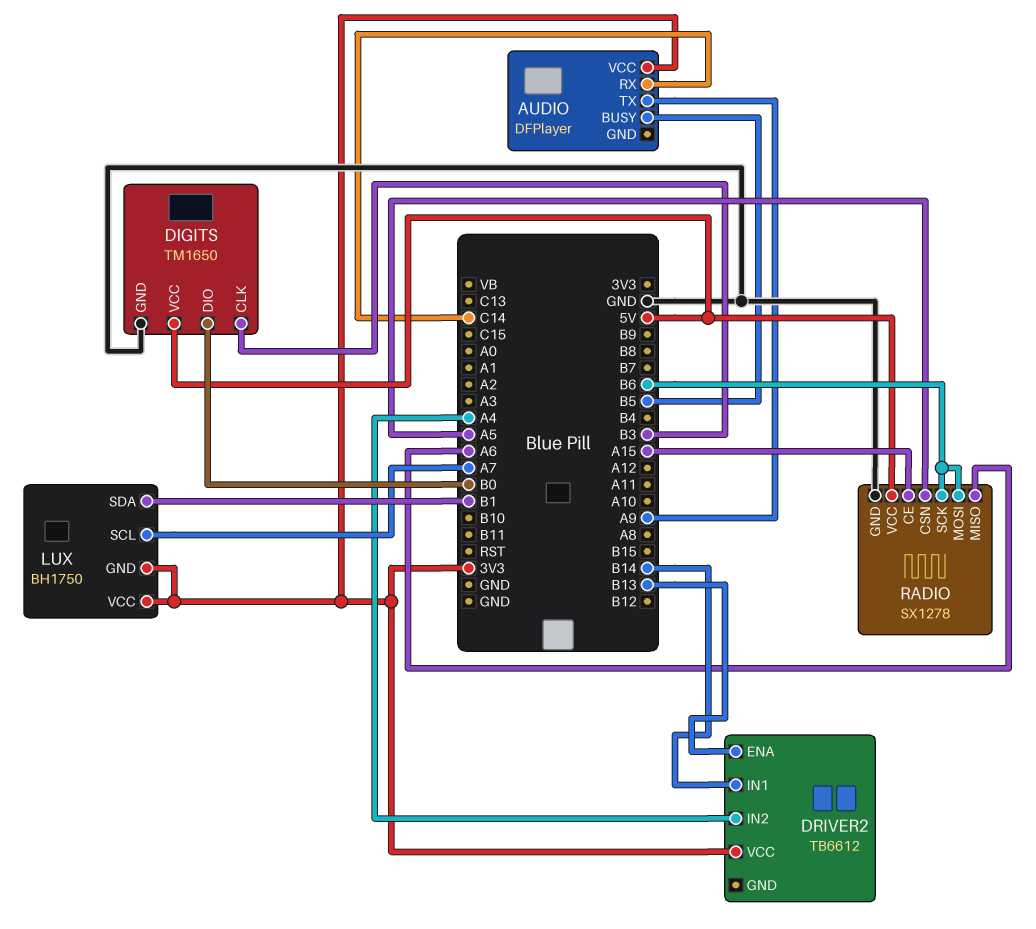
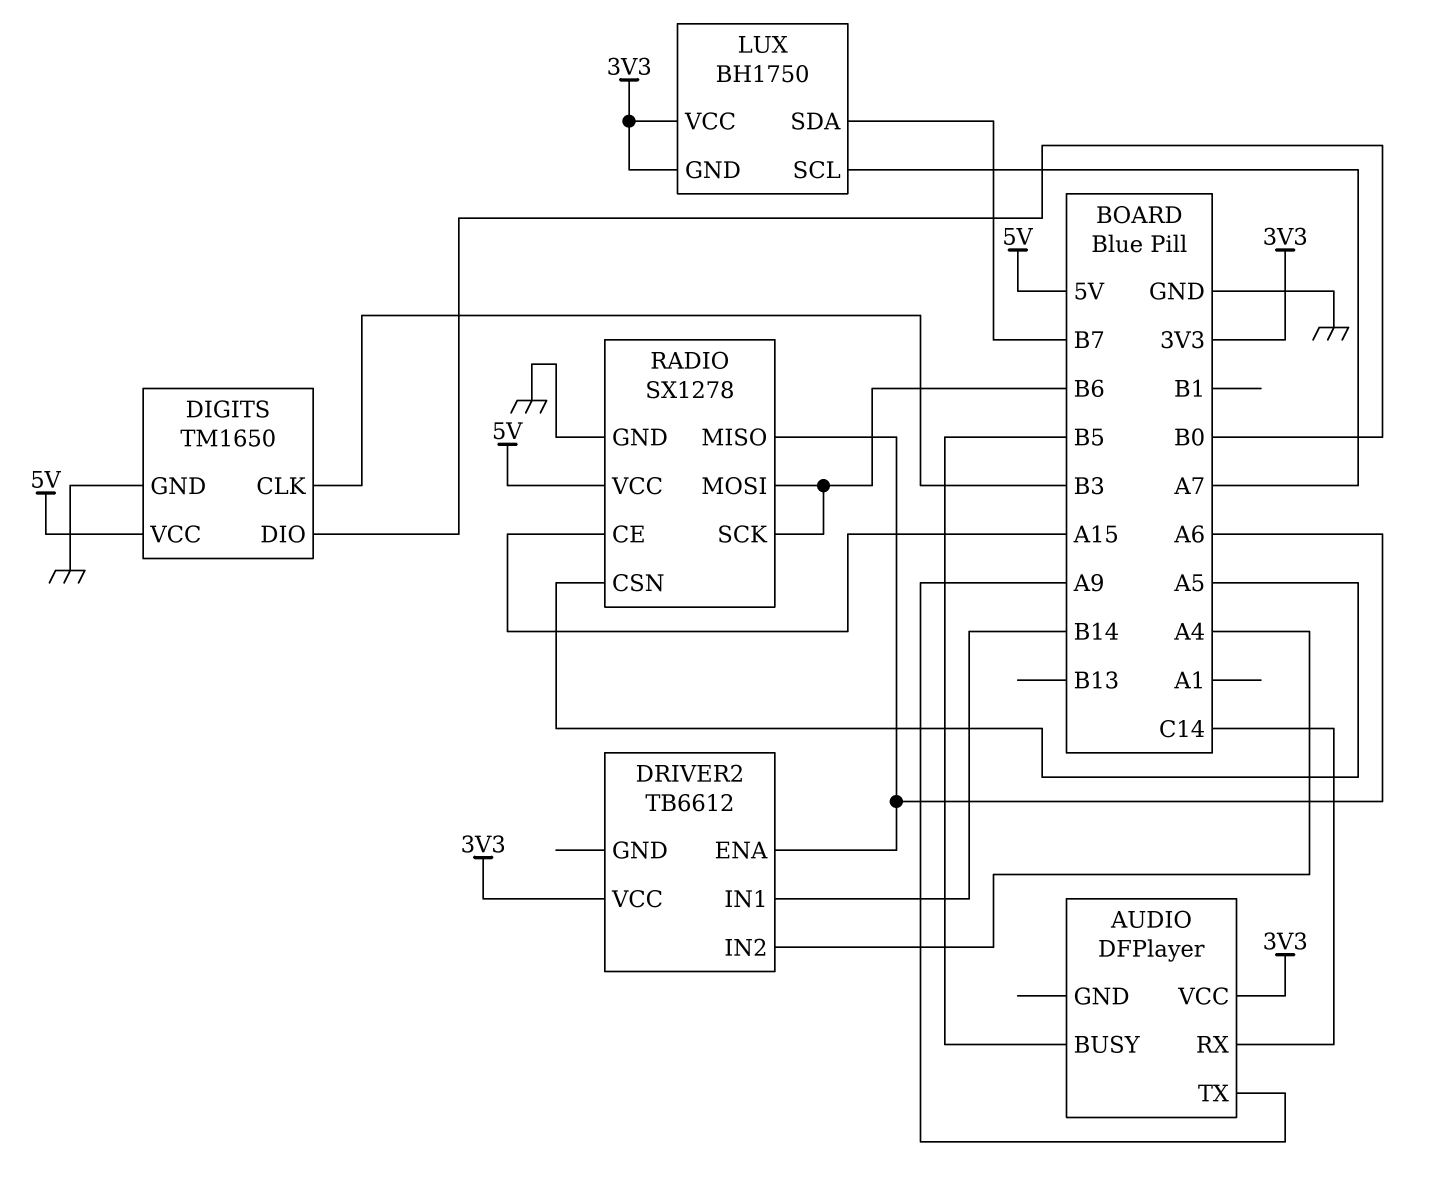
DRIVER2 pin ENA: B13 -> A6
LUX pin SDA: B1 -> B7

